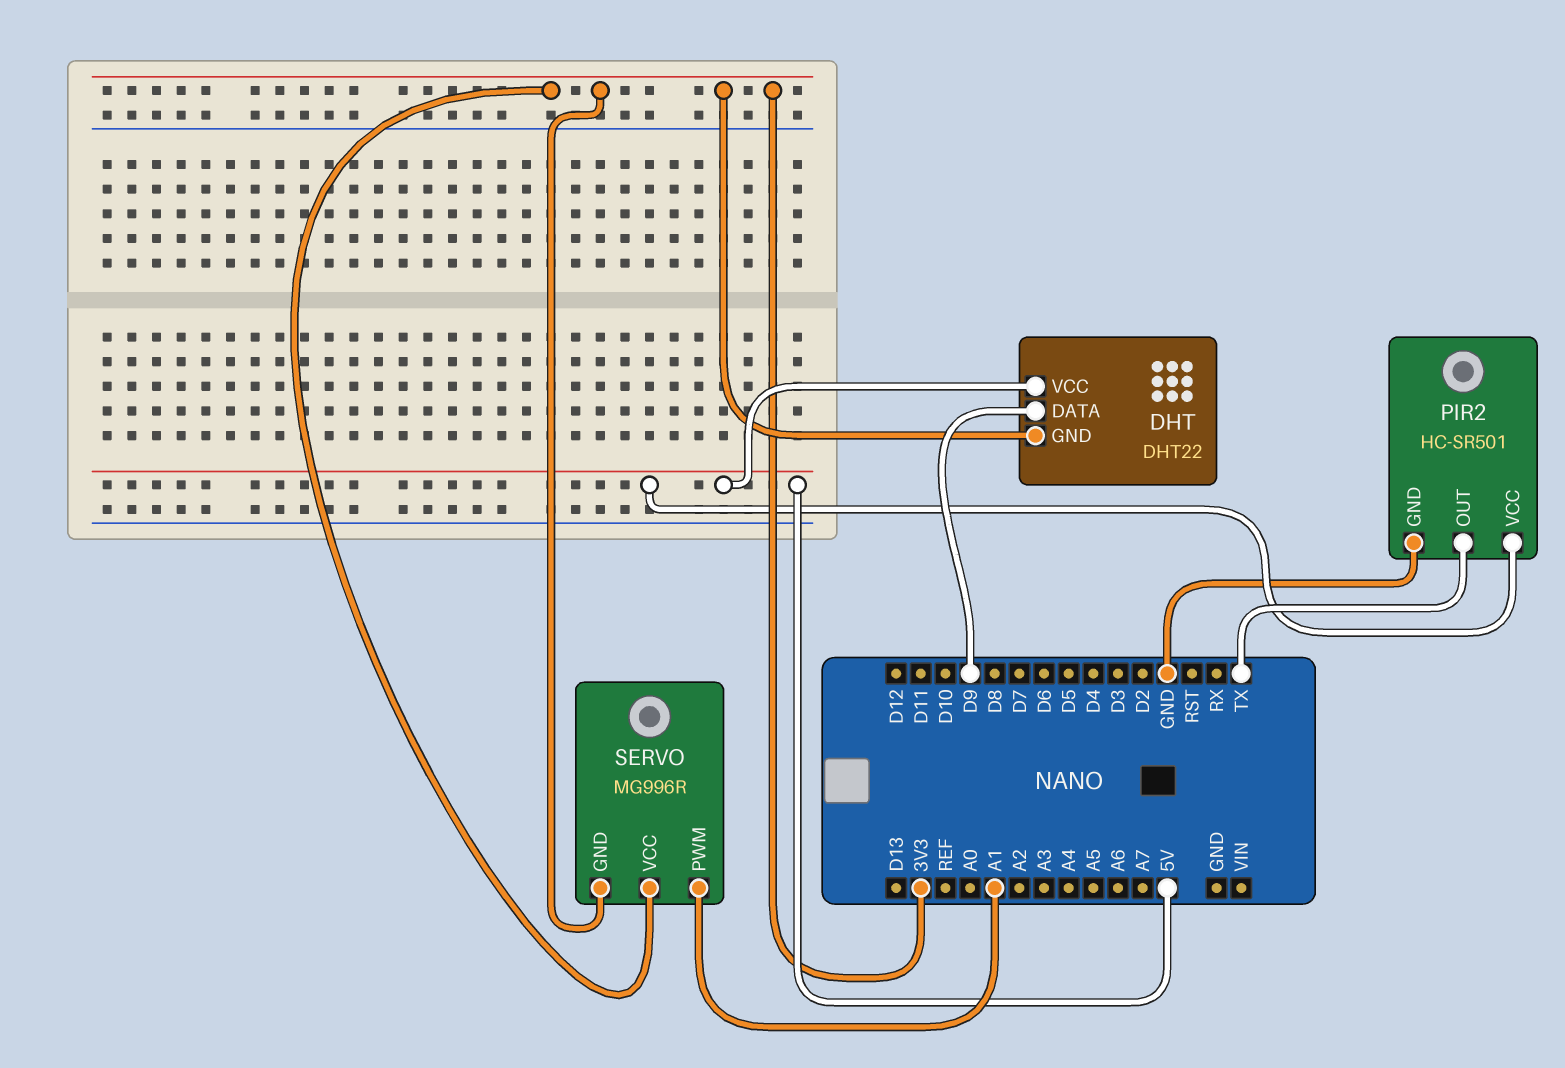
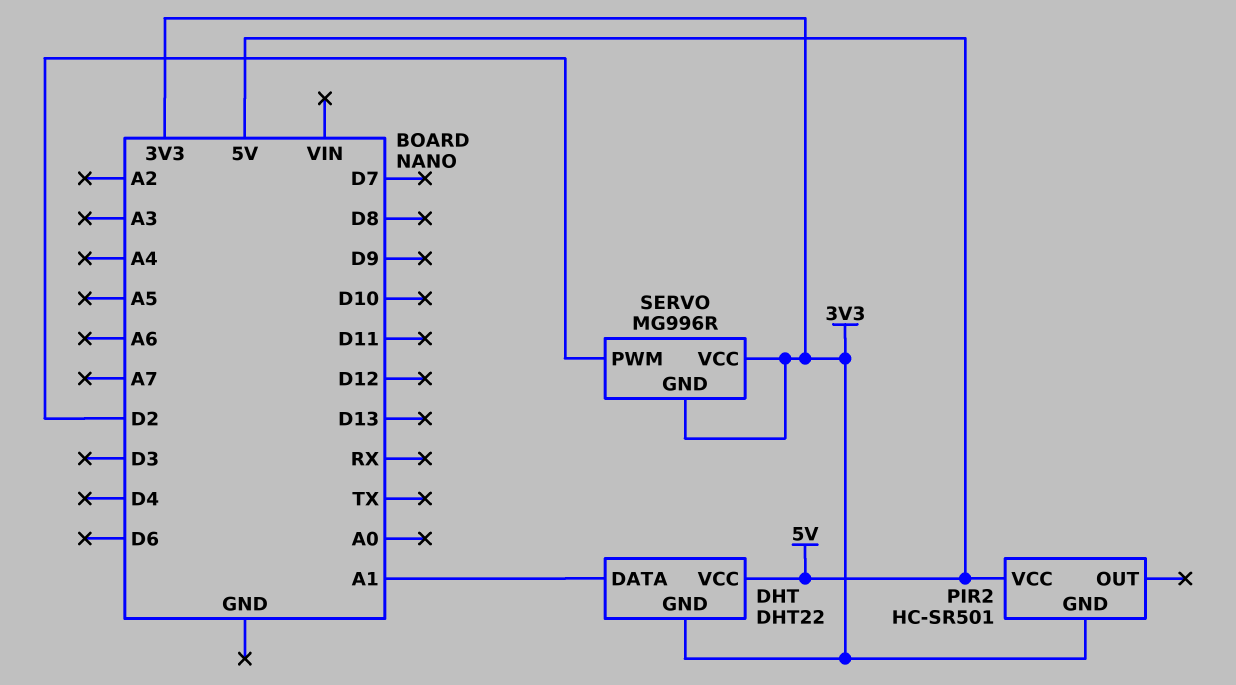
DHT pin DATA: D9 -> A1
PIR2 pin GND: GND -> 3V3
PIR2 pin OUT: TX -> none
SERVO pin PWM: A1 -> D2

